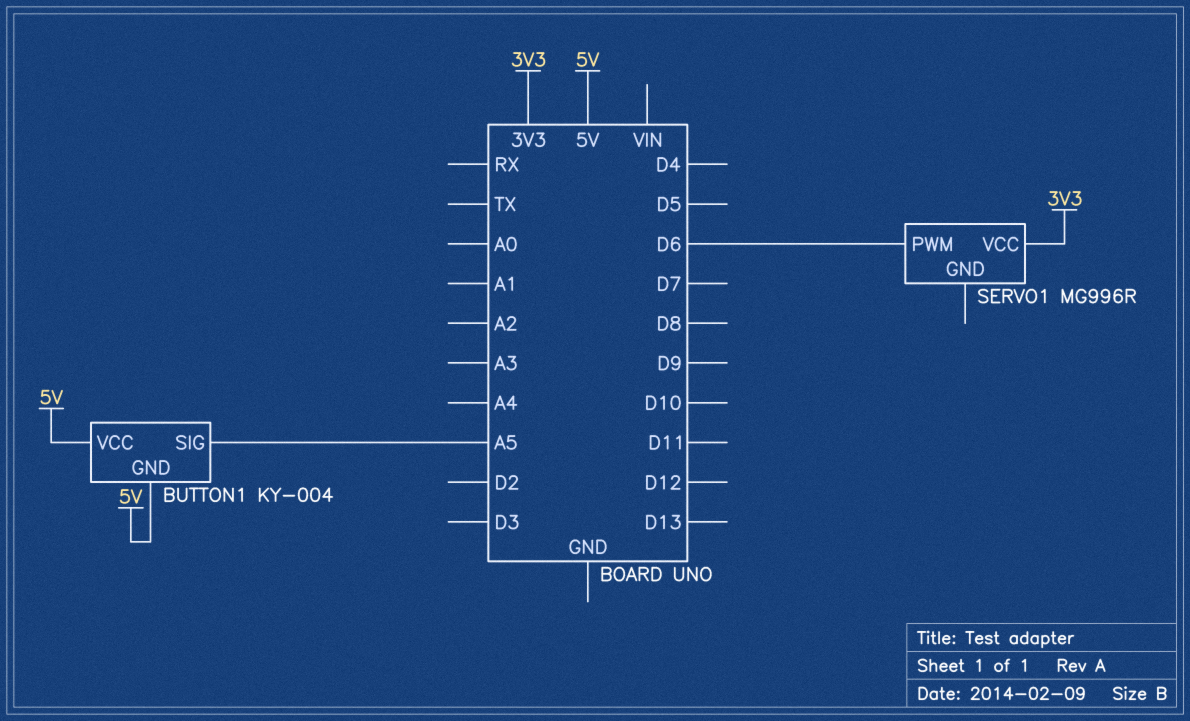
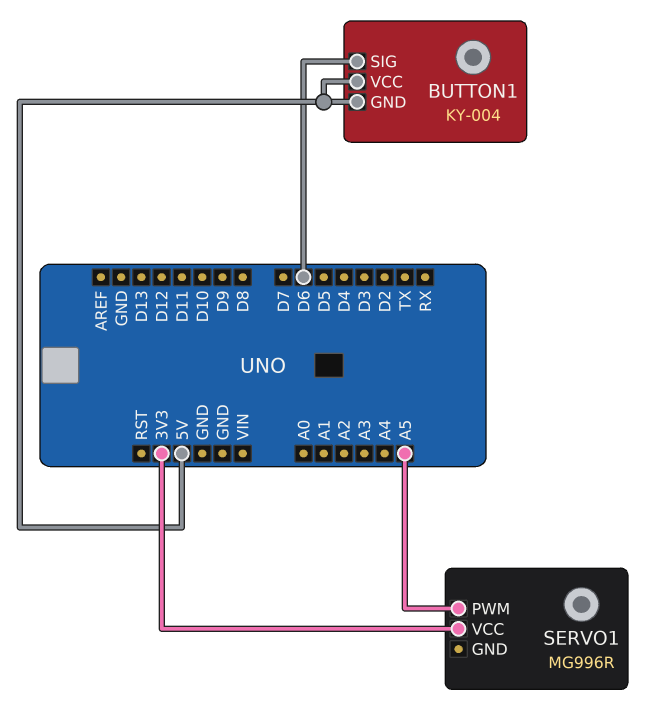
BUTTON1 pin SIG: A5 -> D6
SERVO1 pin PWM: D6 -> A5

